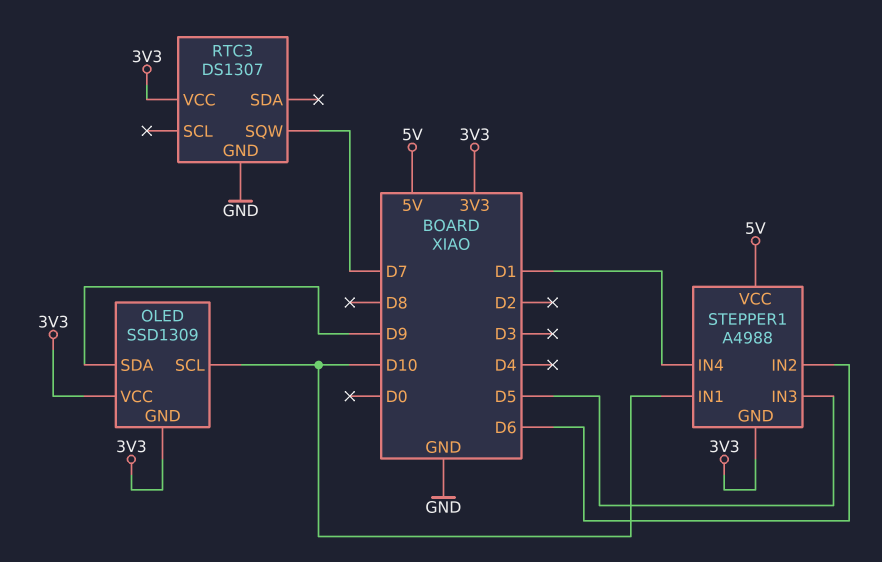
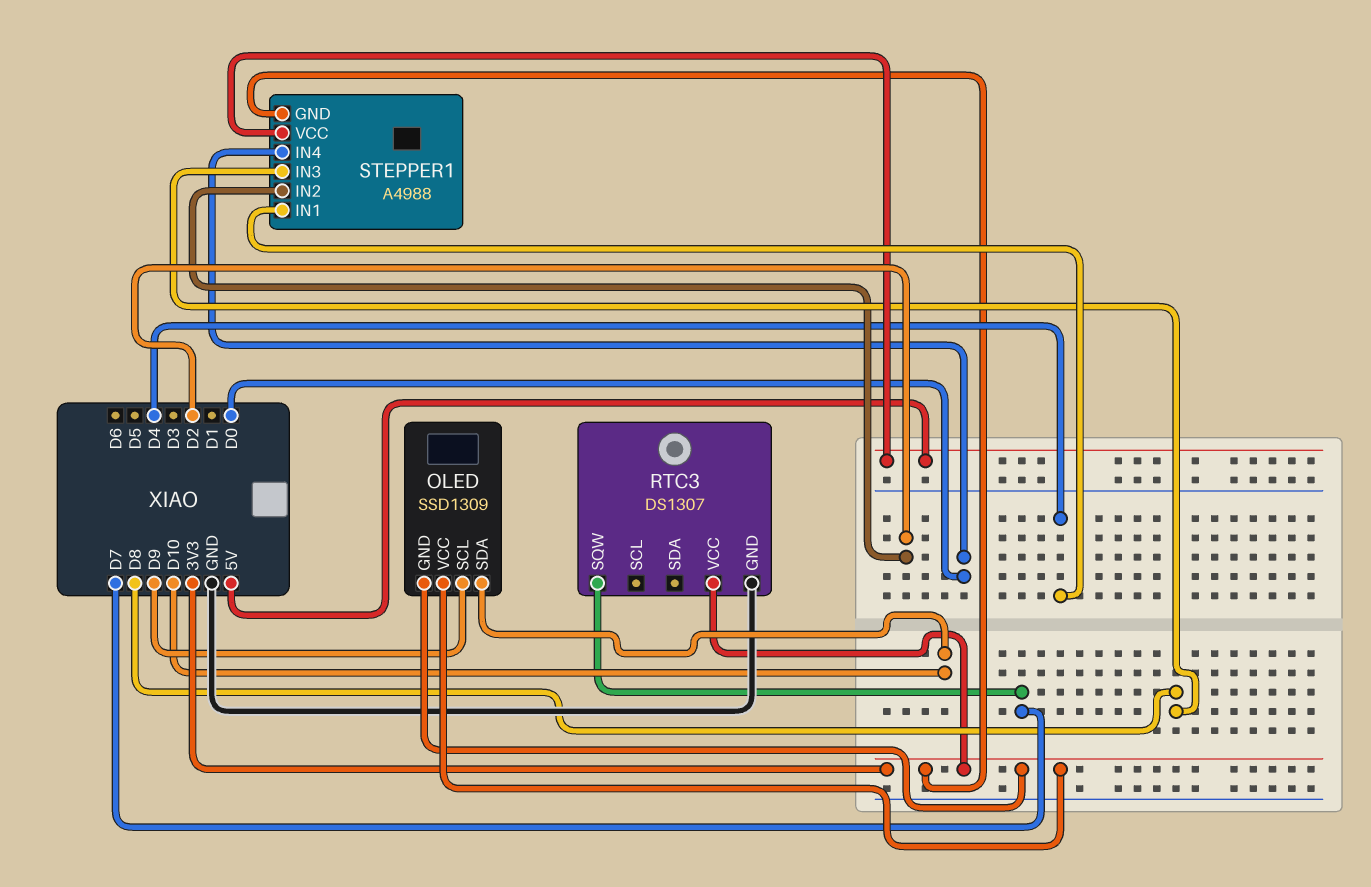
OLED pin SCL: D10 -> D9
OLED pin SDA: D9 -> D10
STEPPER1 pin IN1: D10 -> D4
STEPPER1 pin IN2: D6 -> D2
STEPPER1 pin IN3: D5 -> D8
STEPPER1 pin IN4: D1 -> D0

